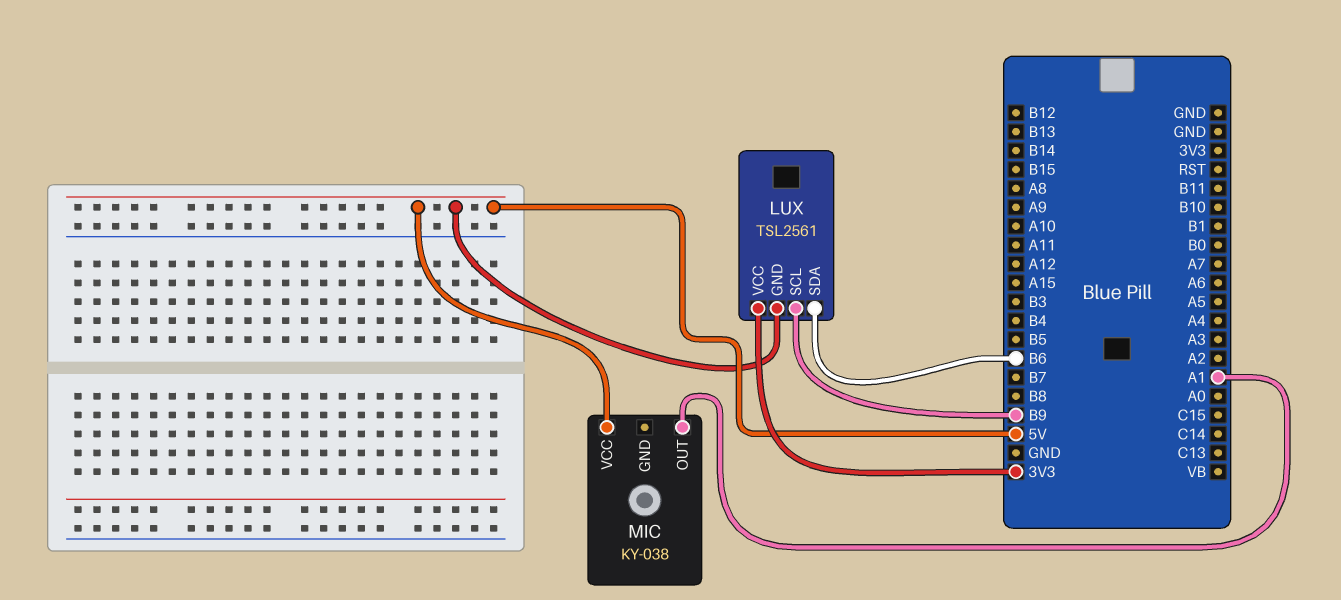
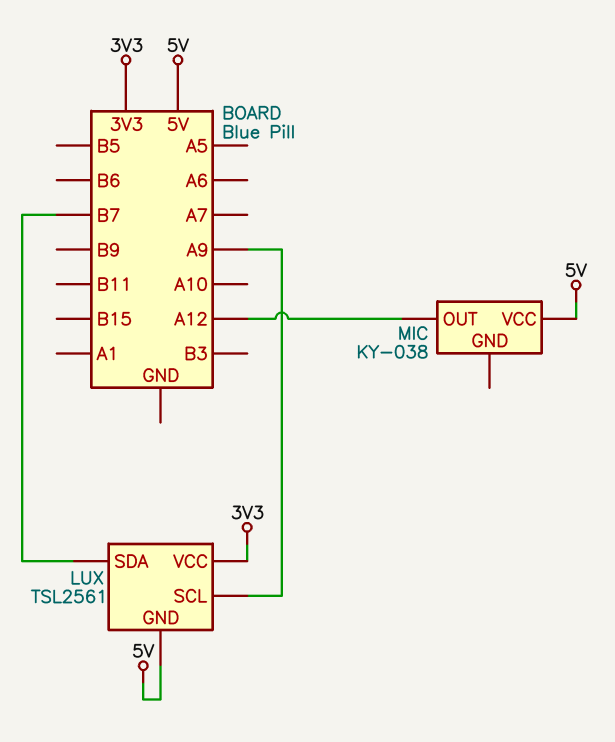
LUX pin SCL: B9 -> A9
LUX pin SDA: B6 -> B7
MIC pin OUT: A1 -> A12

